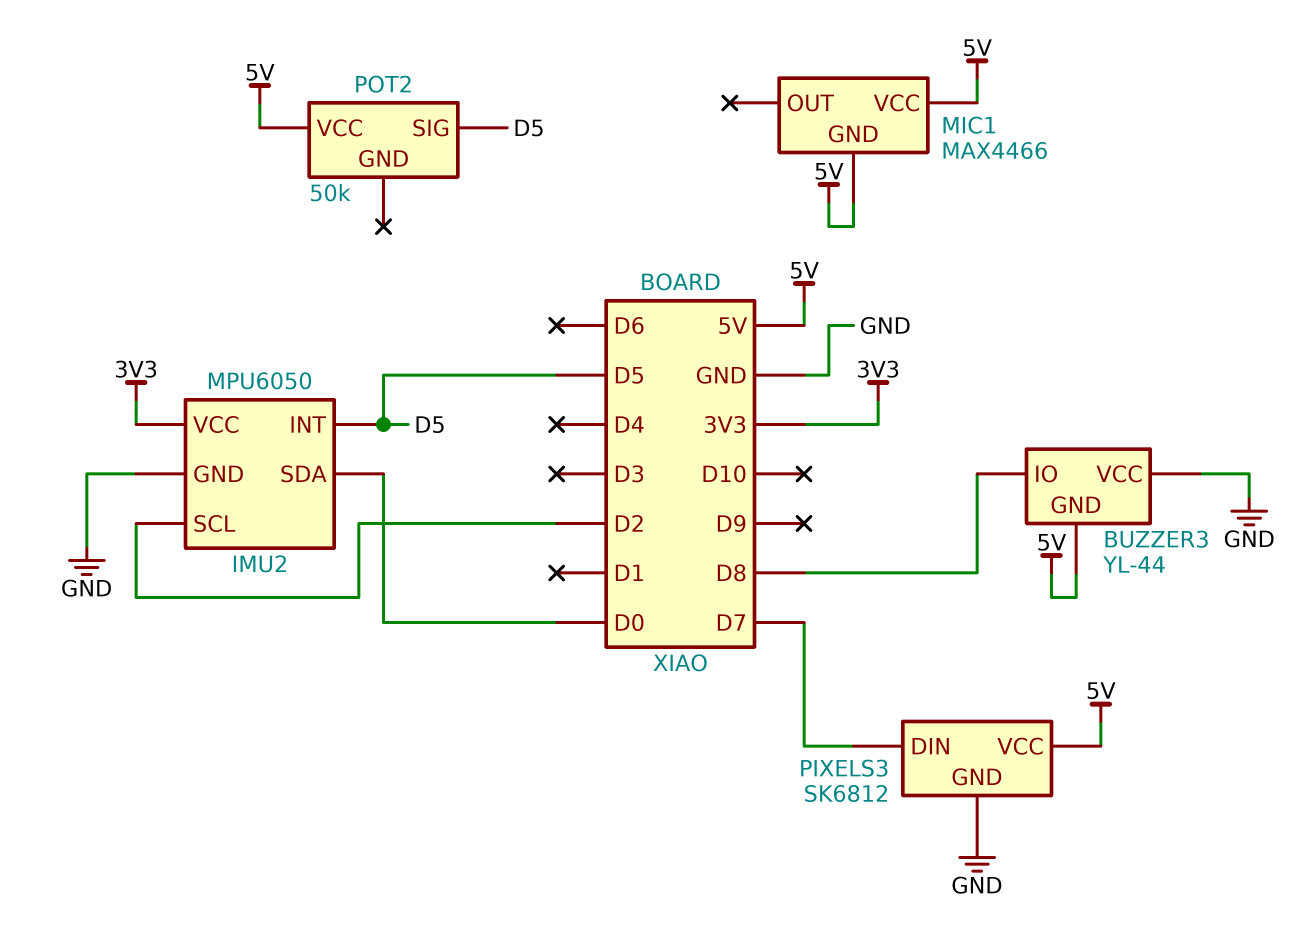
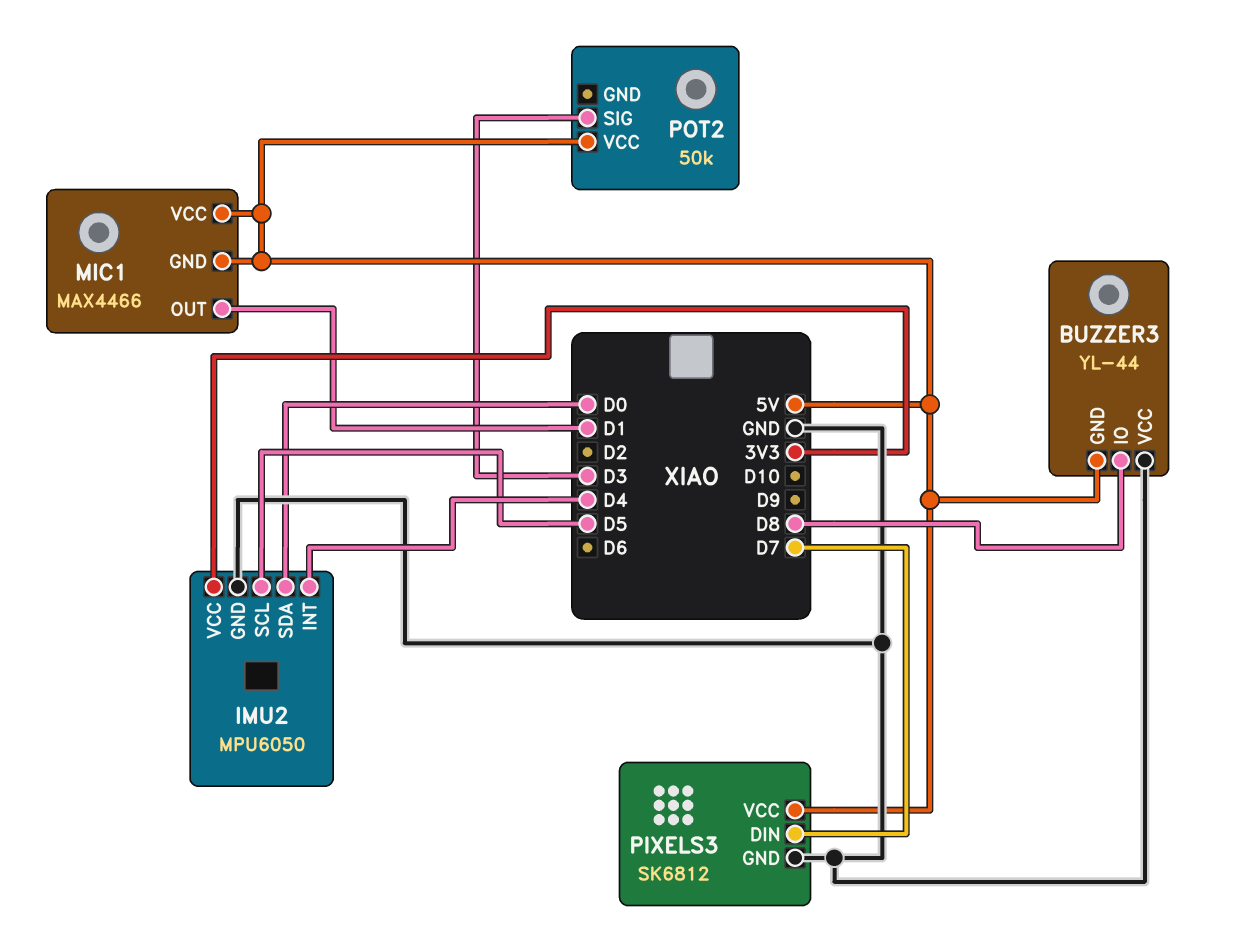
IMU2 pin INT: D5 -> D4
IMU2 pin SCL: D2 -> D5
MIC1 pin OUT: none -> D1
POT2 pin SIG: D5 -> D3

